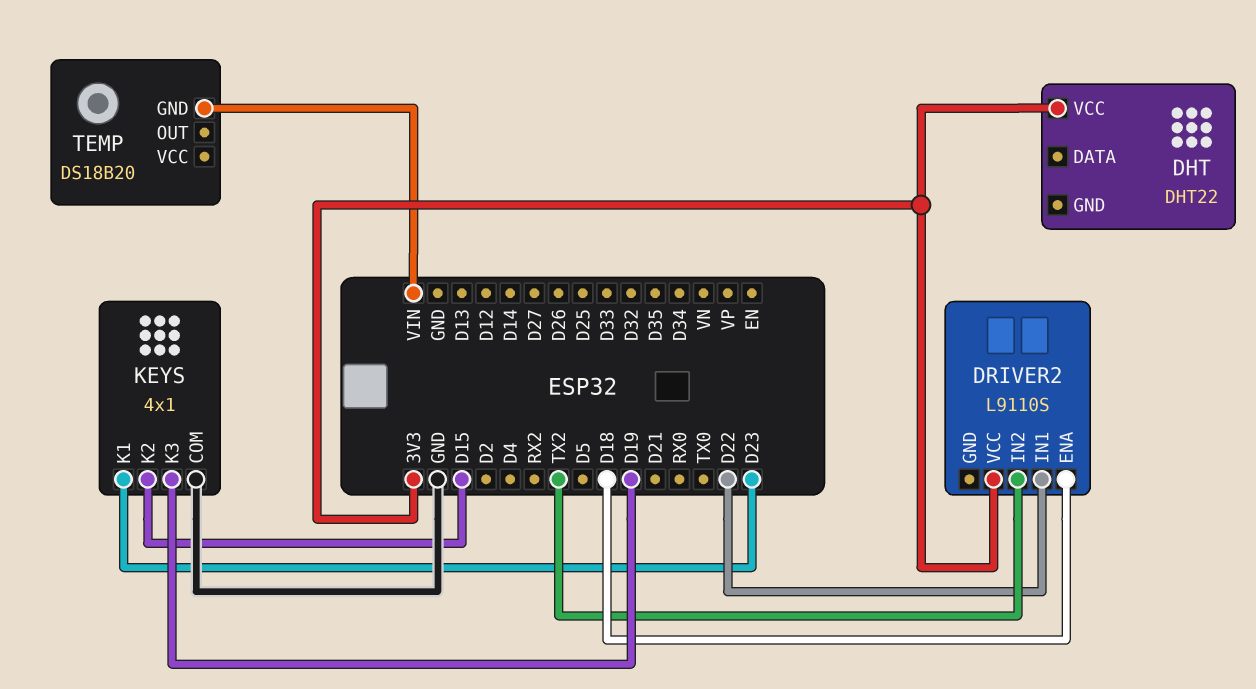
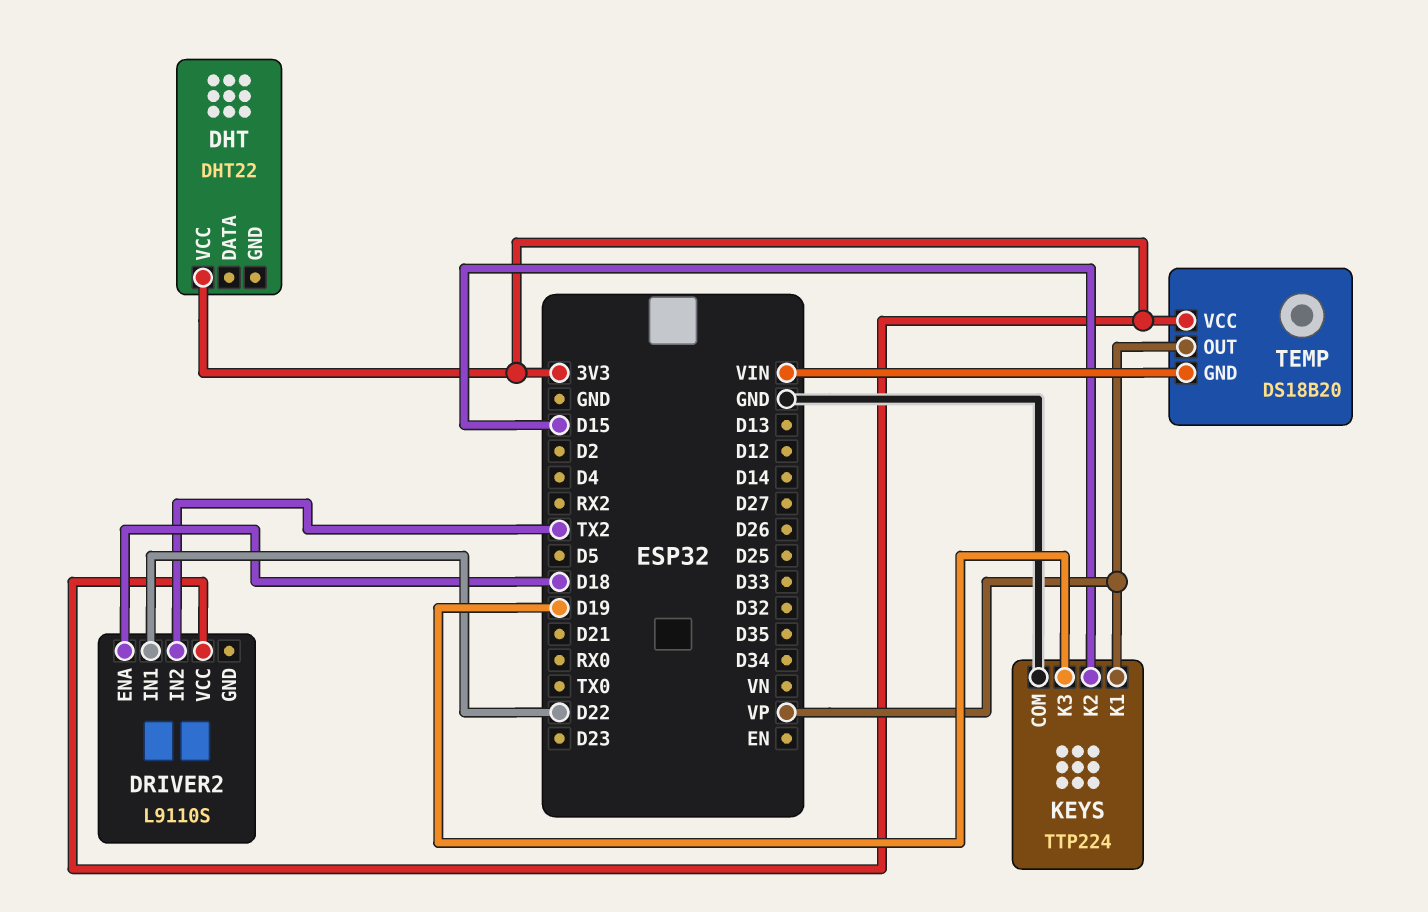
KEYS: 4x1 -> TTP224
KEYS pin K1: D23 -> VP
TEMP pin OUT: none -> VP
TEMP pin VCC: none -> 3V3

